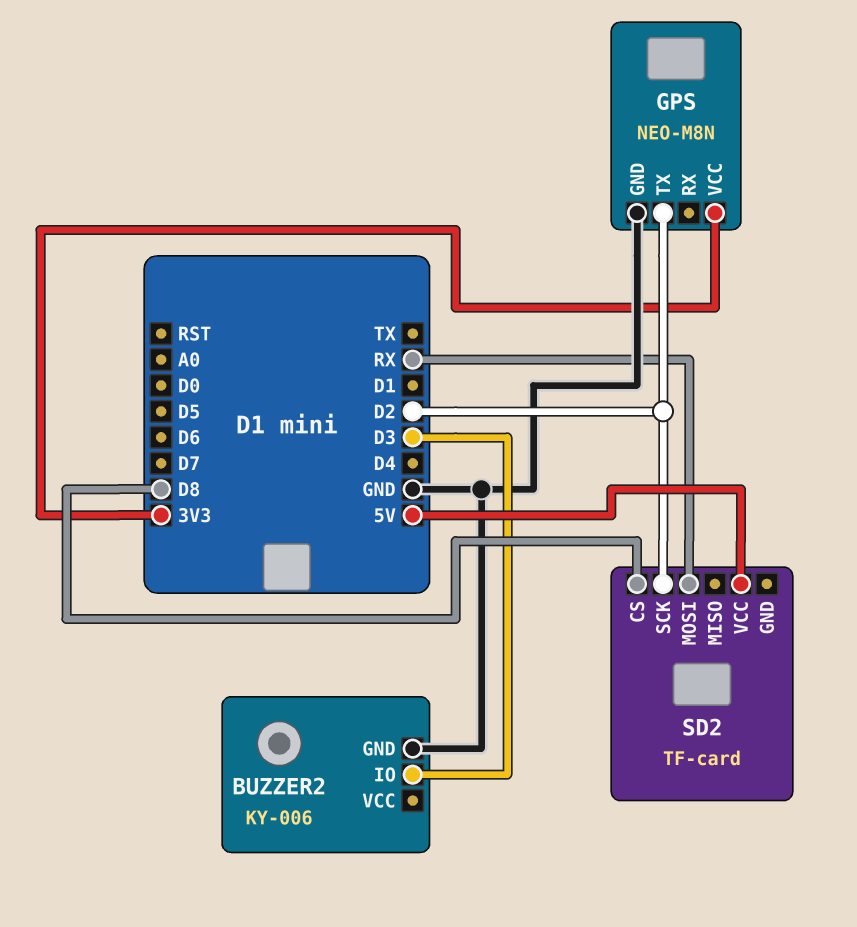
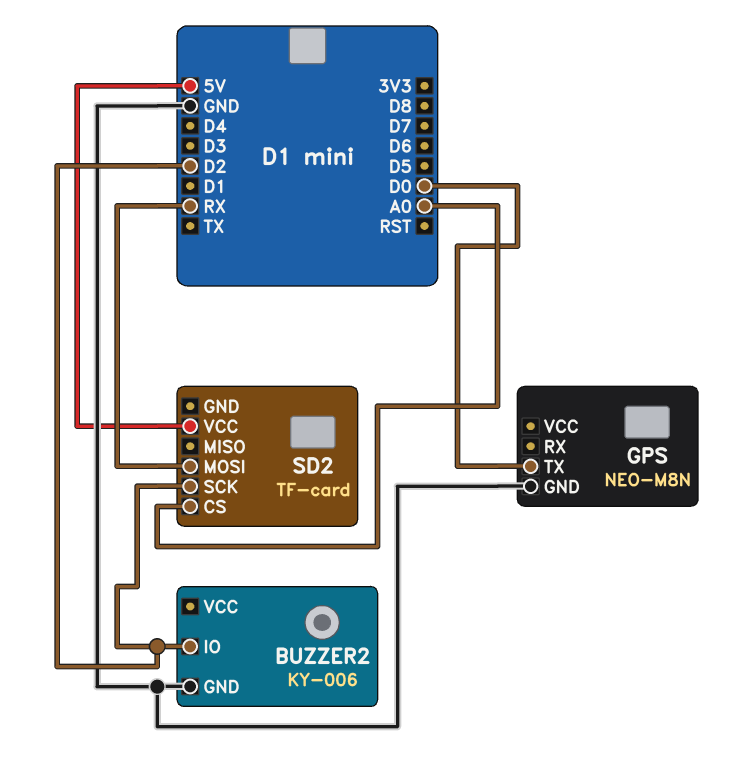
BUZZER2 pin IO: D3 -> D2
GPS pin TX: D2 -> D0
GPS pin VCC: 3V3 -> none
SD2 pin CS: D8 -> A0

